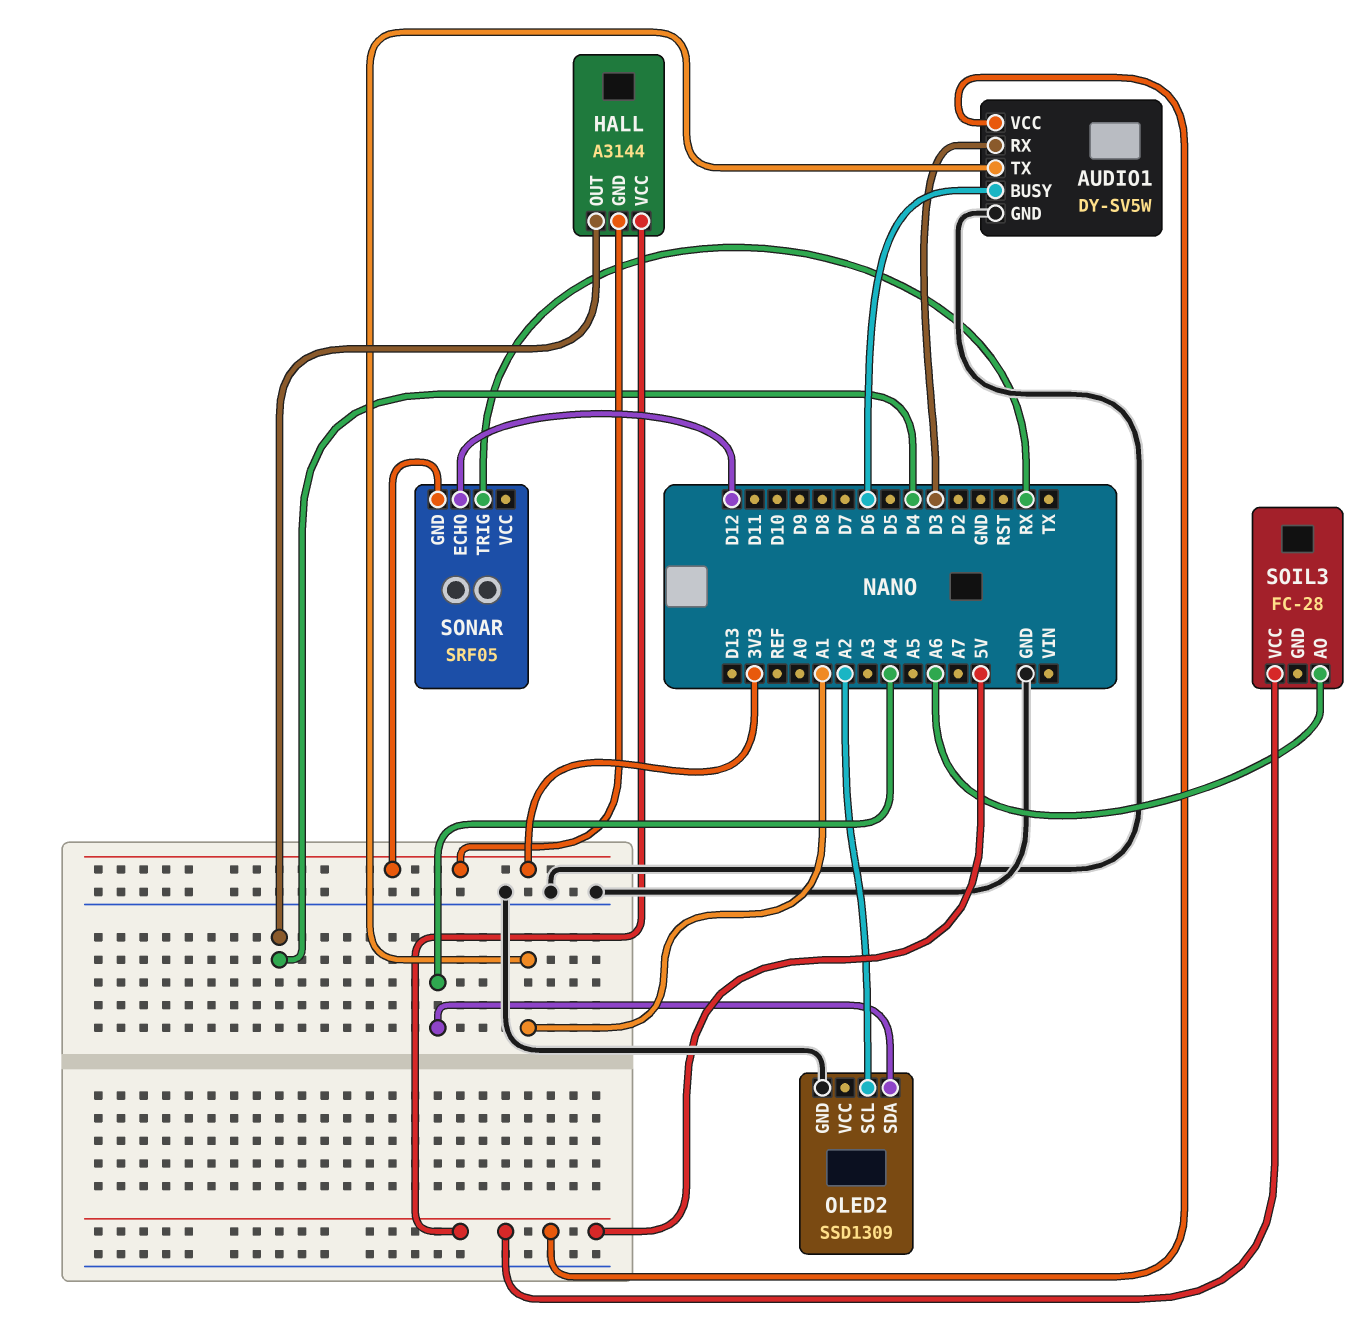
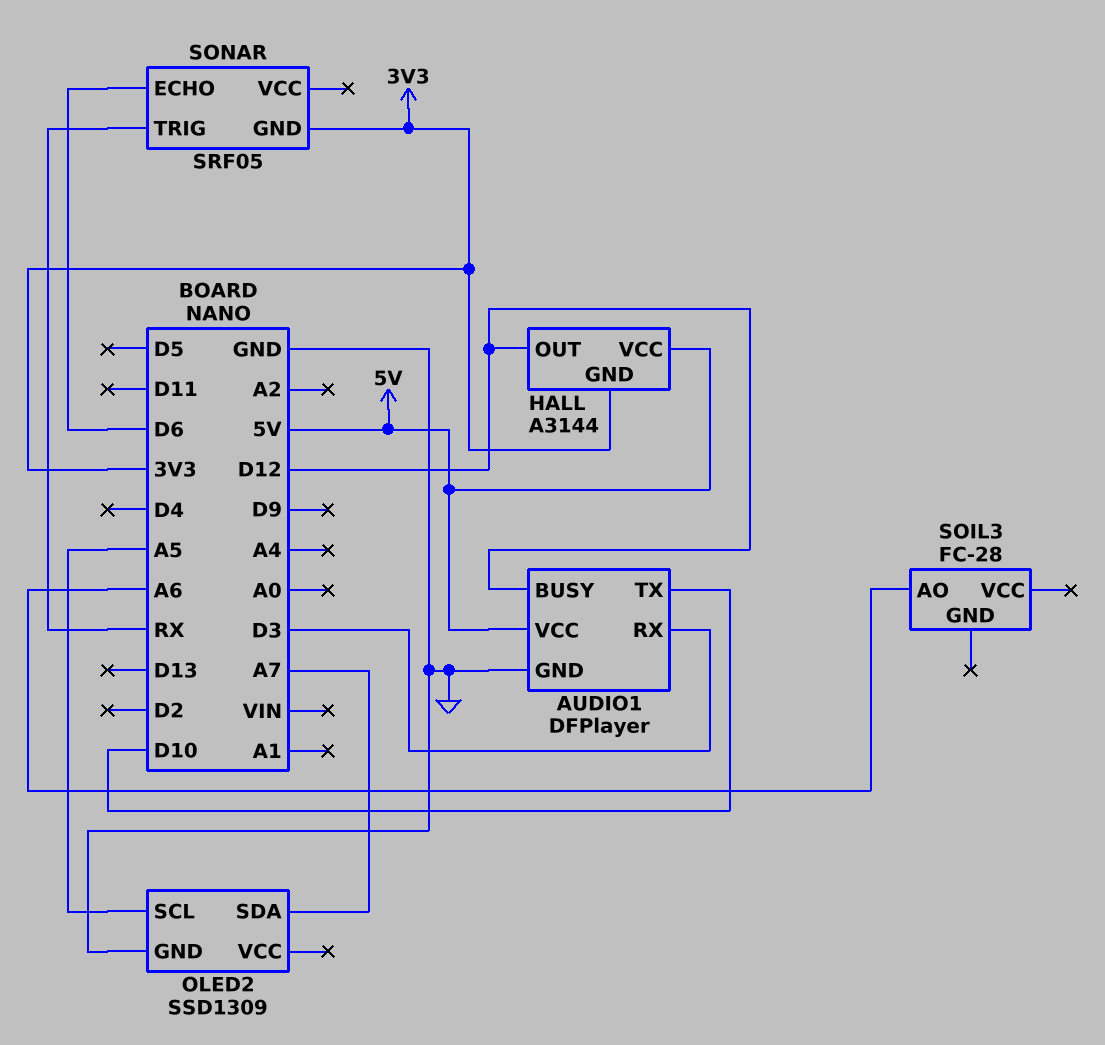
AUDIO1: DY-SV5W -> DFPlayer
AUDIO1 pin BUSY: D6 -> D12
AUDIO1 pin TX: A1 -> D10
HALL pin OUT: D4 -> D12
OLED2 pin SCL: A2 -> A5
OLED2 pin SDA: A4 -> A7
SOIL3 pin VCC: 5V -> none
SONAR pin ECHO: D12 -> D6

